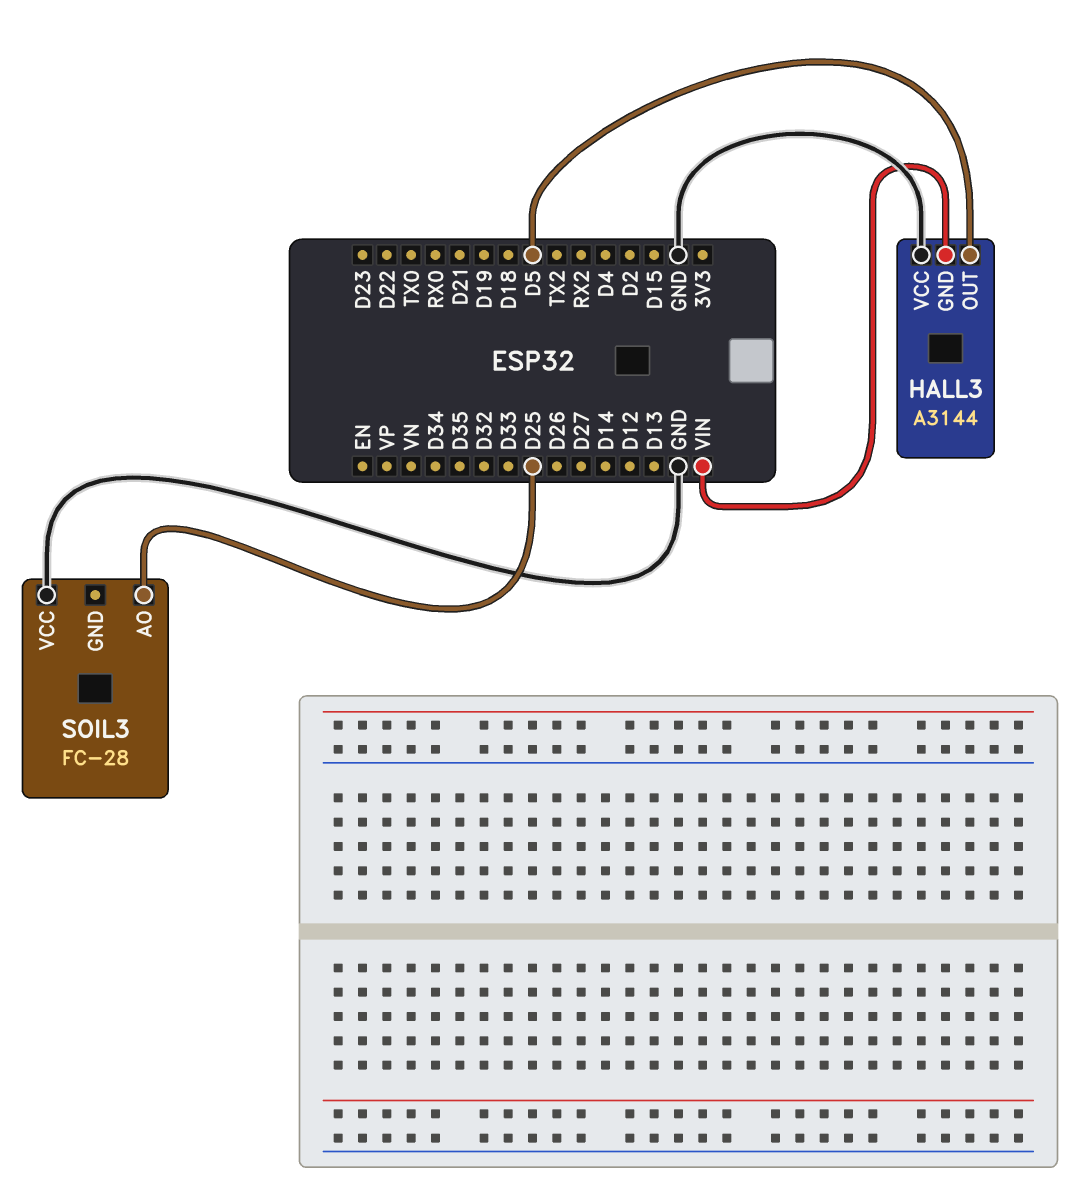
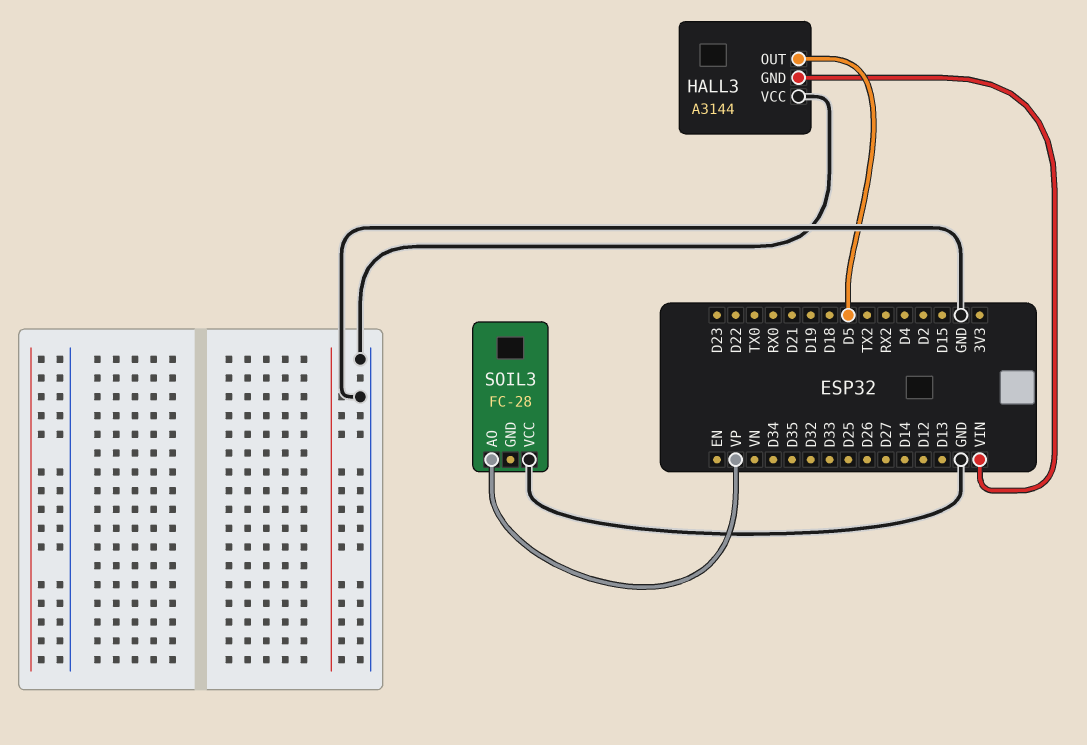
SOIL3 pin AO: D25 -> VP

